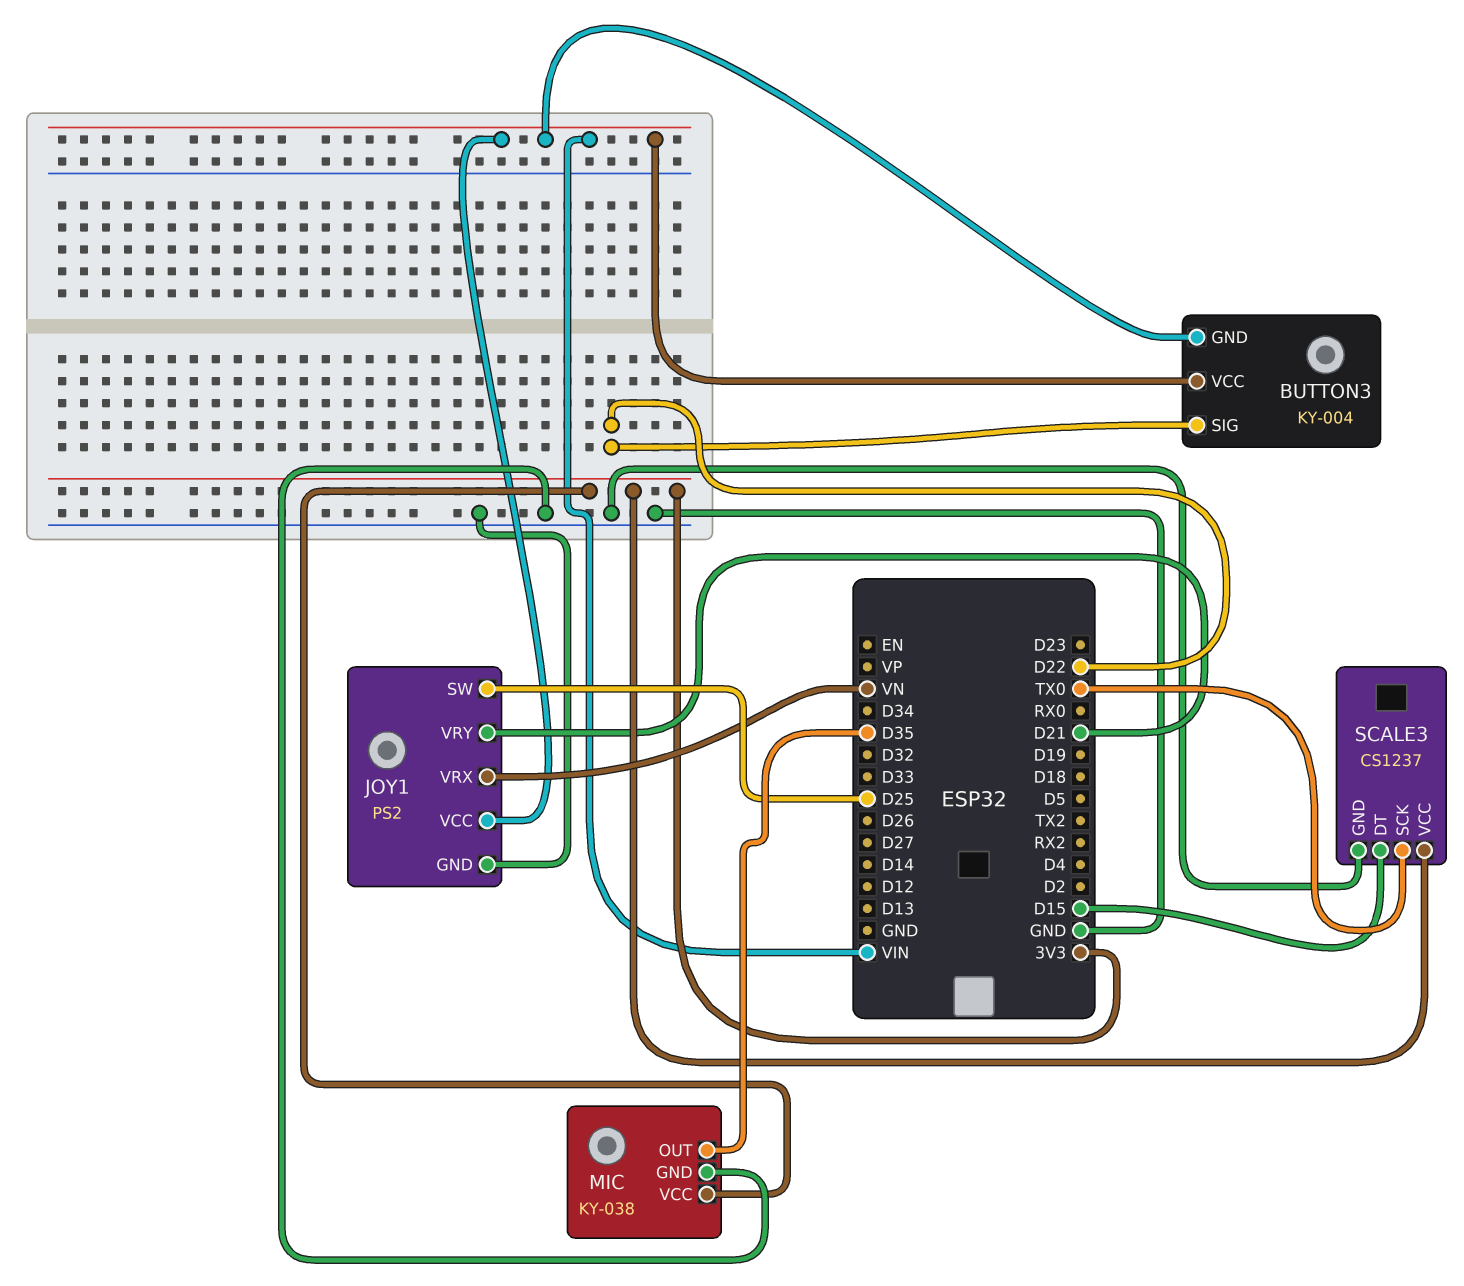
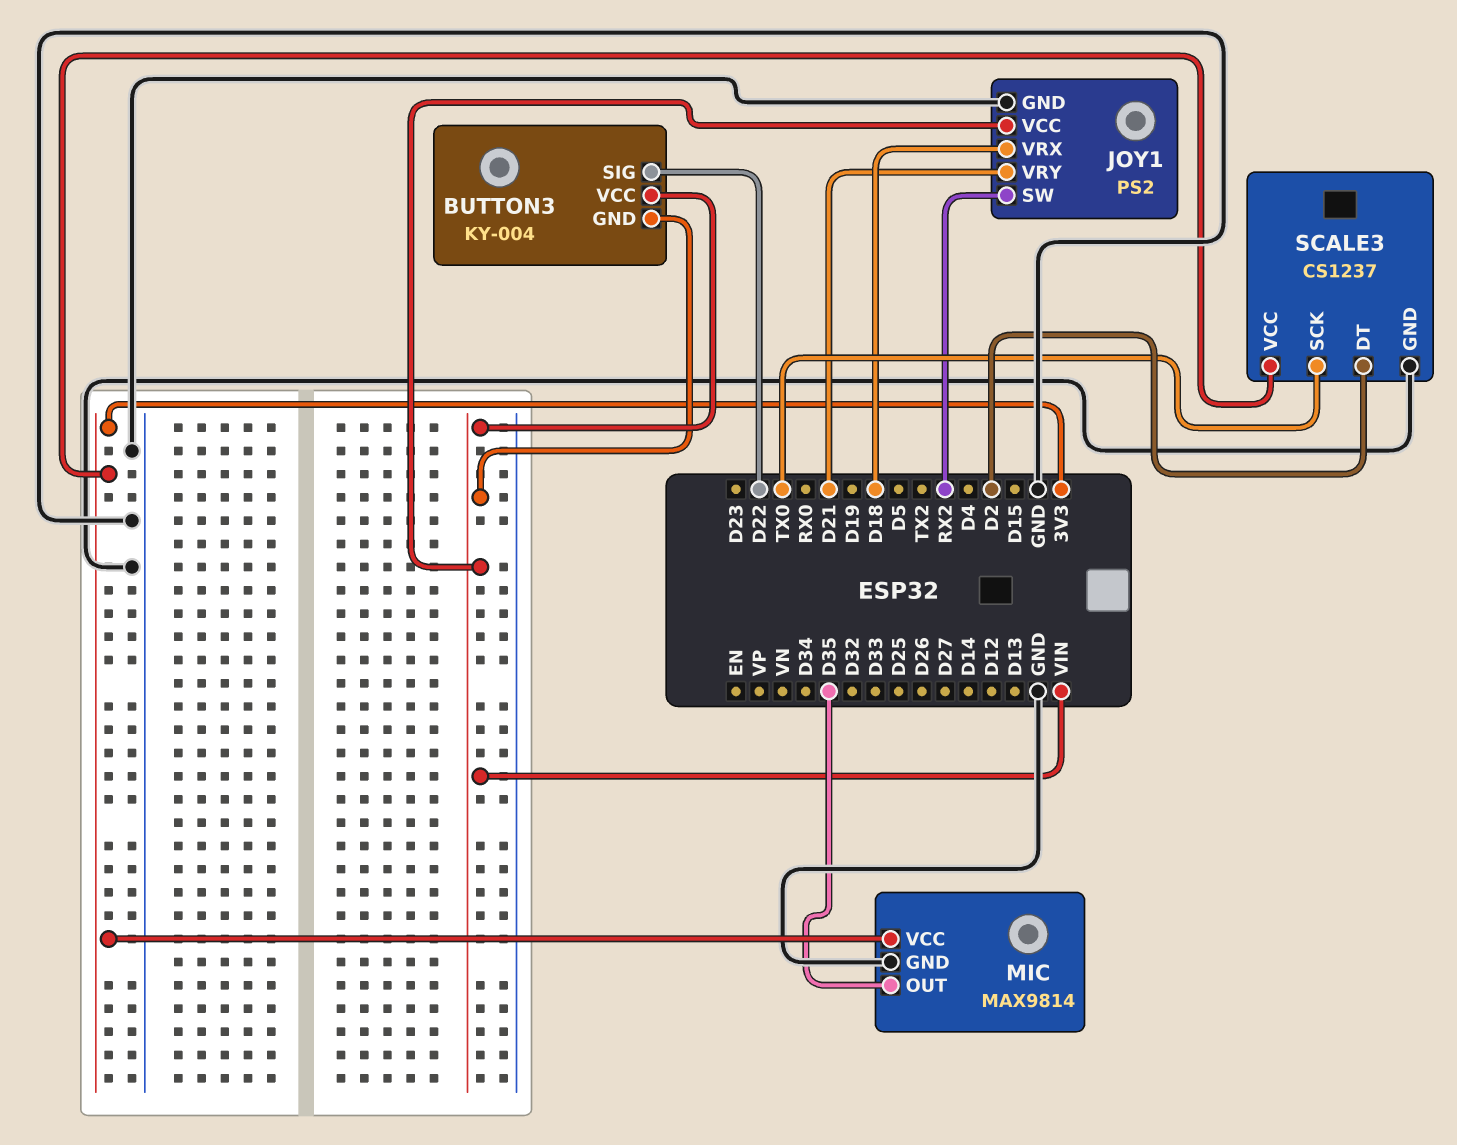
JOY1 pin SW: D25 -> RX2
JOY1 pin VRX: VN -> D18
MIC: KY-038 -> MAX9814
SCALE3 pin DT: D15 -> D2

